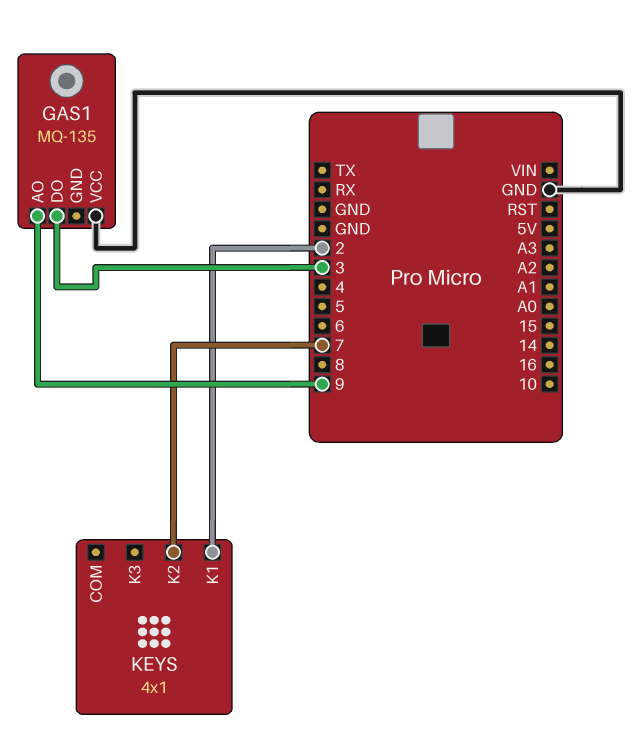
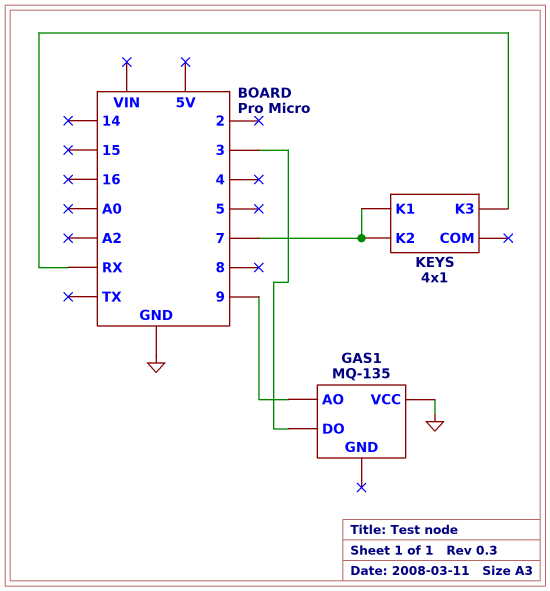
KEYS pin K1: 2 -> 7
KEYS pin K3: none -> RX

